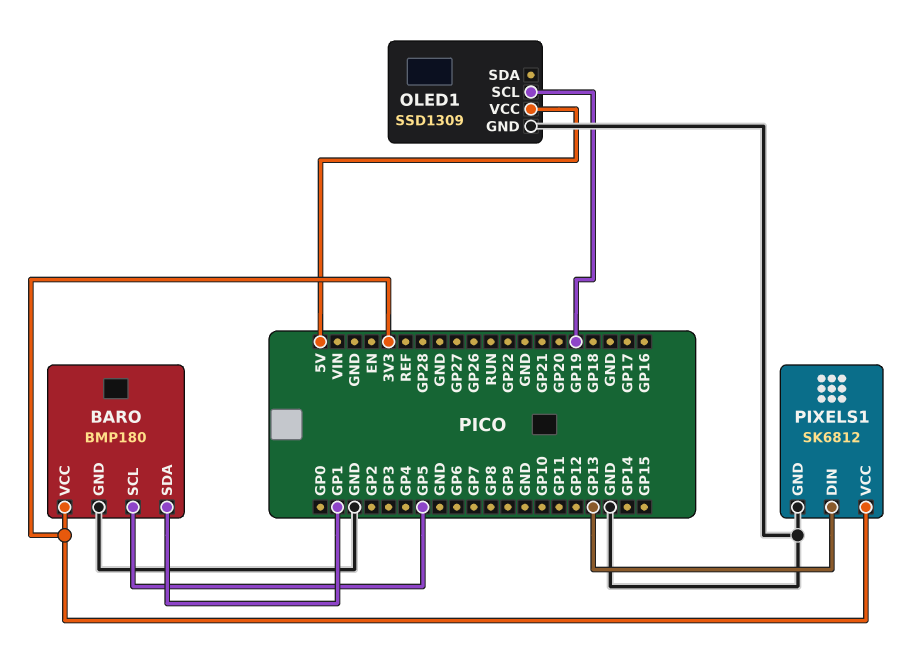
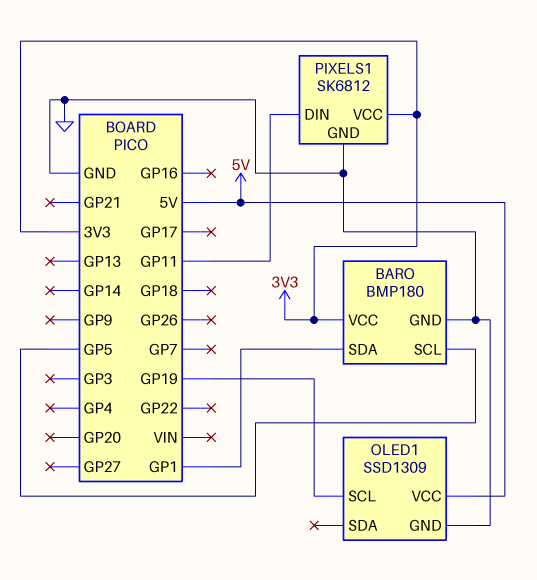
PIXELS1 pin DIN: GP13 -> GP11

